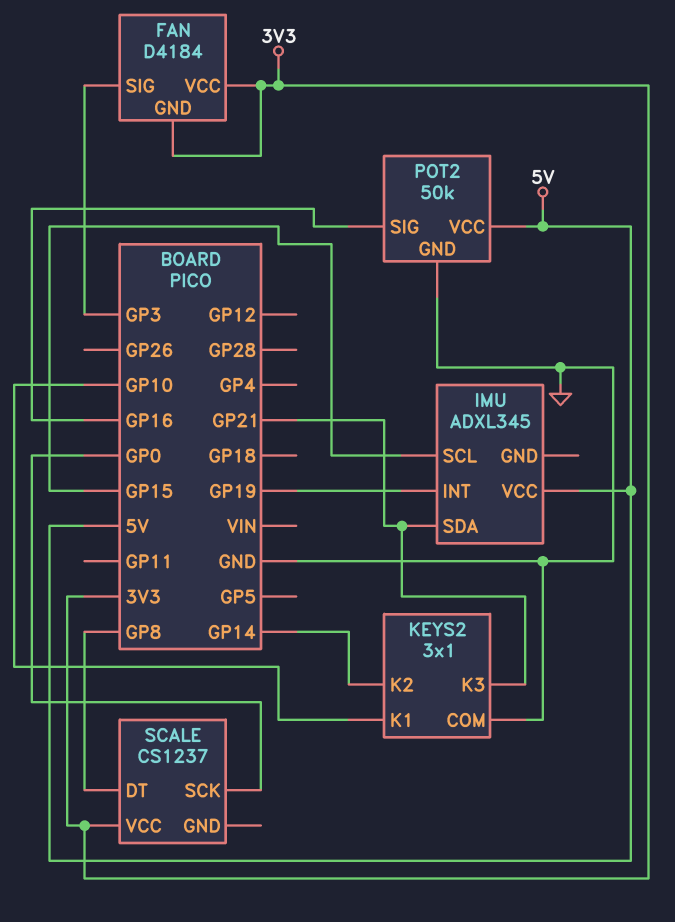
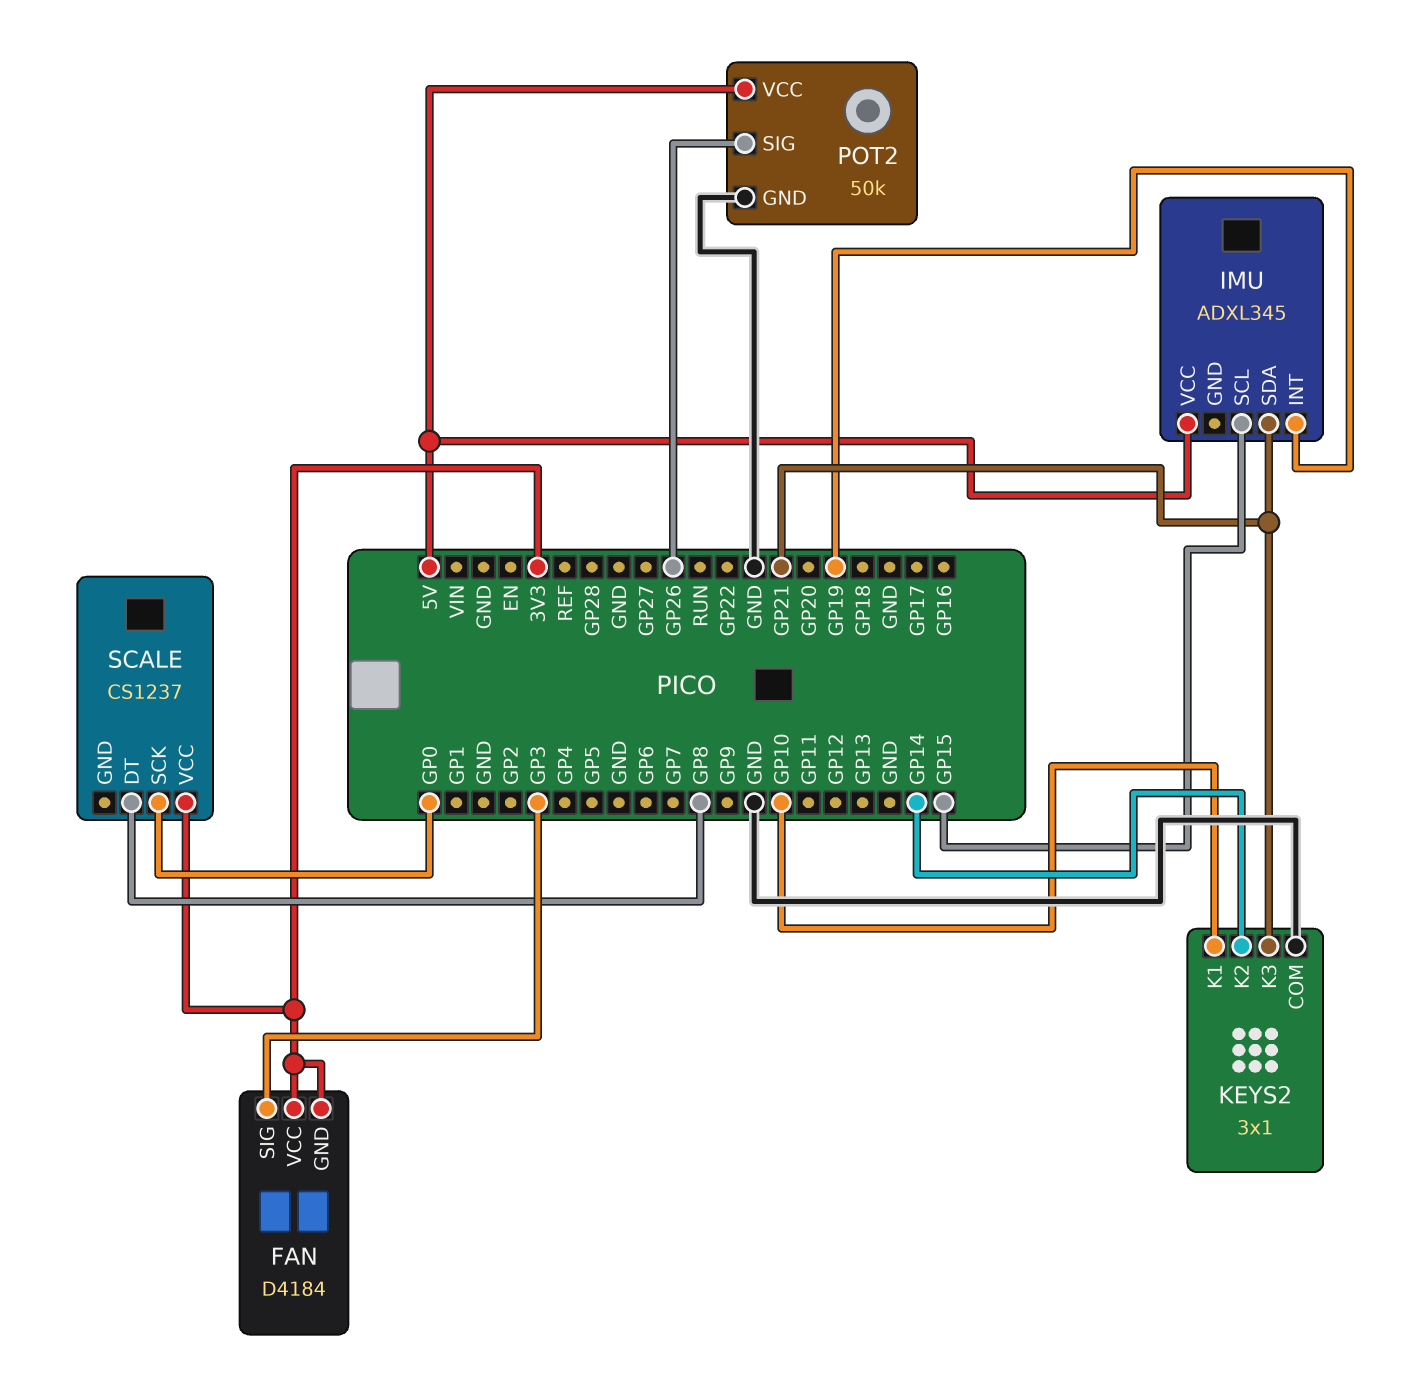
POT2 pin SIG: GP16 -> GP26

